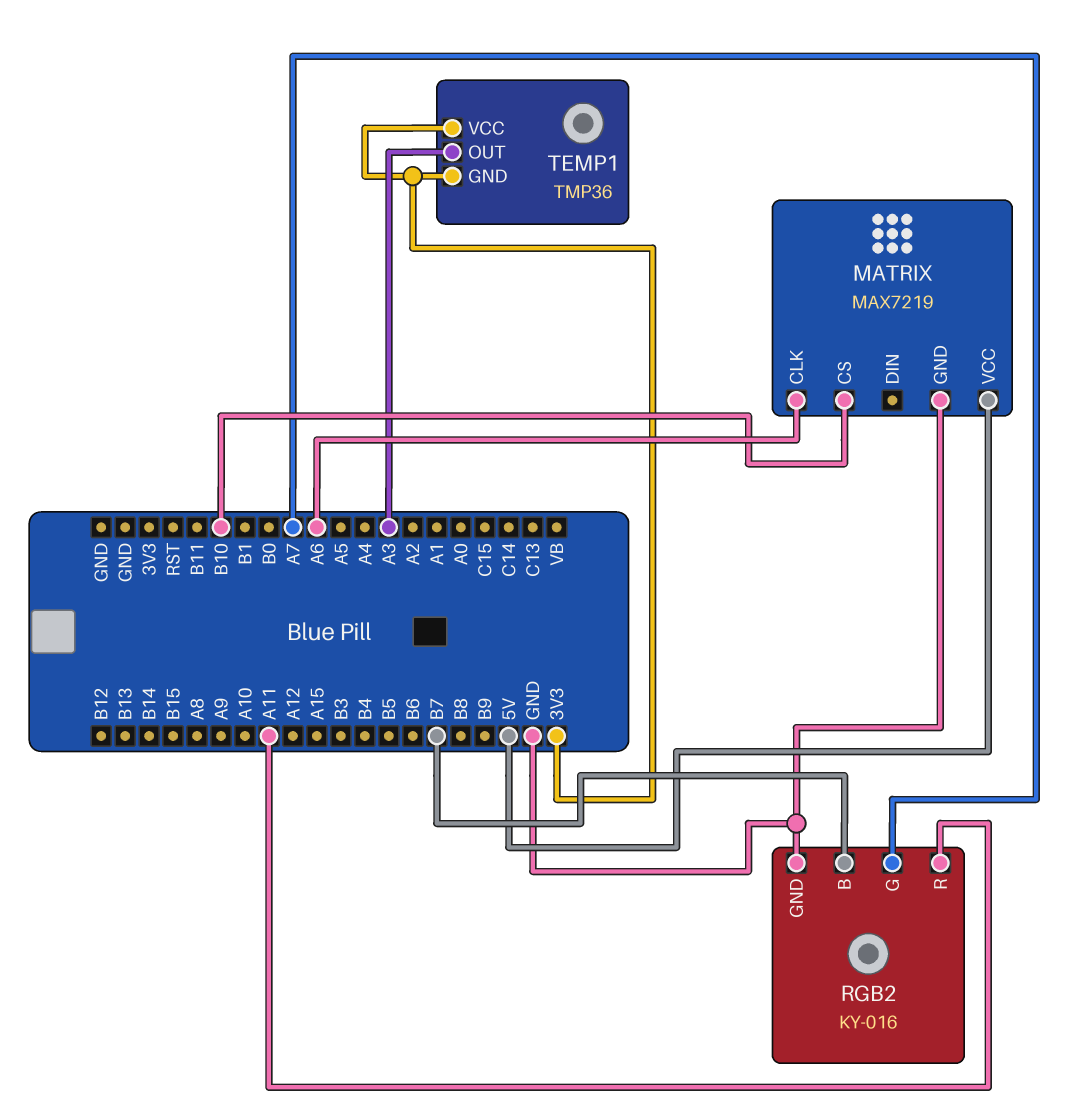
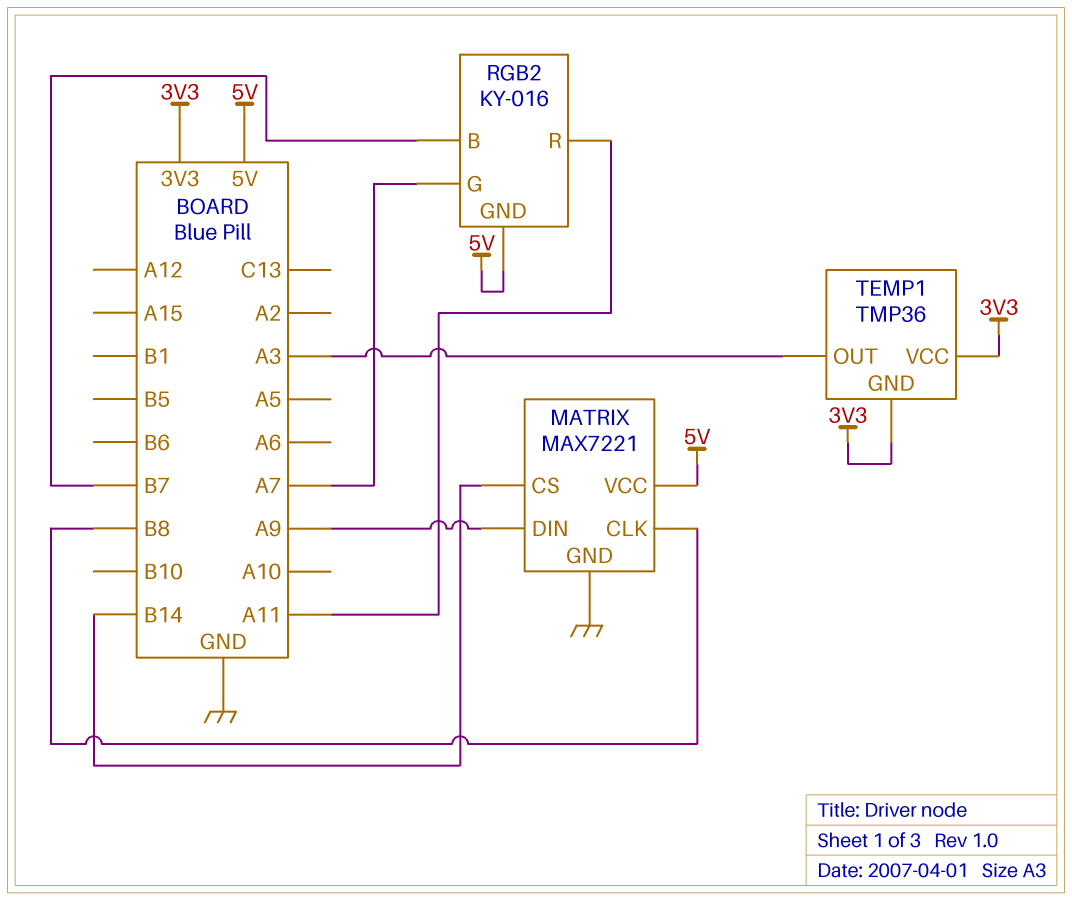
MATRIX: MAX7219 -> MAX7221
MATRIX pin CLK: A6 -> B8
MATRIX pin CS: B10 -> B14
MATRIX pin DIN: none -> A9
RGB2 pin GND: GND -> 5V

